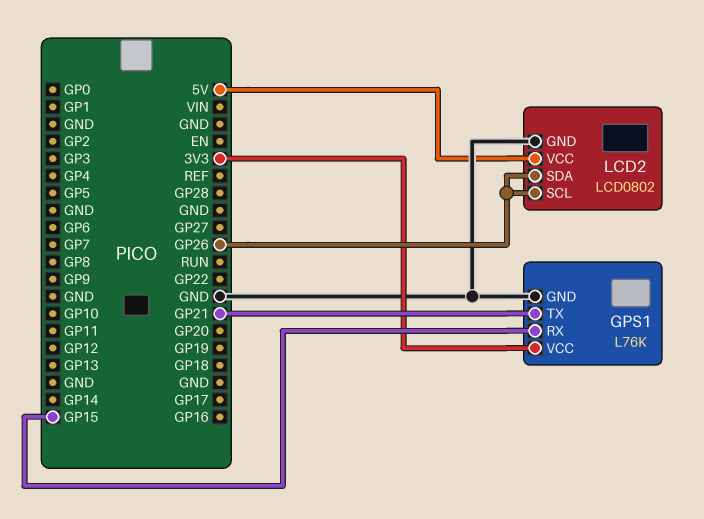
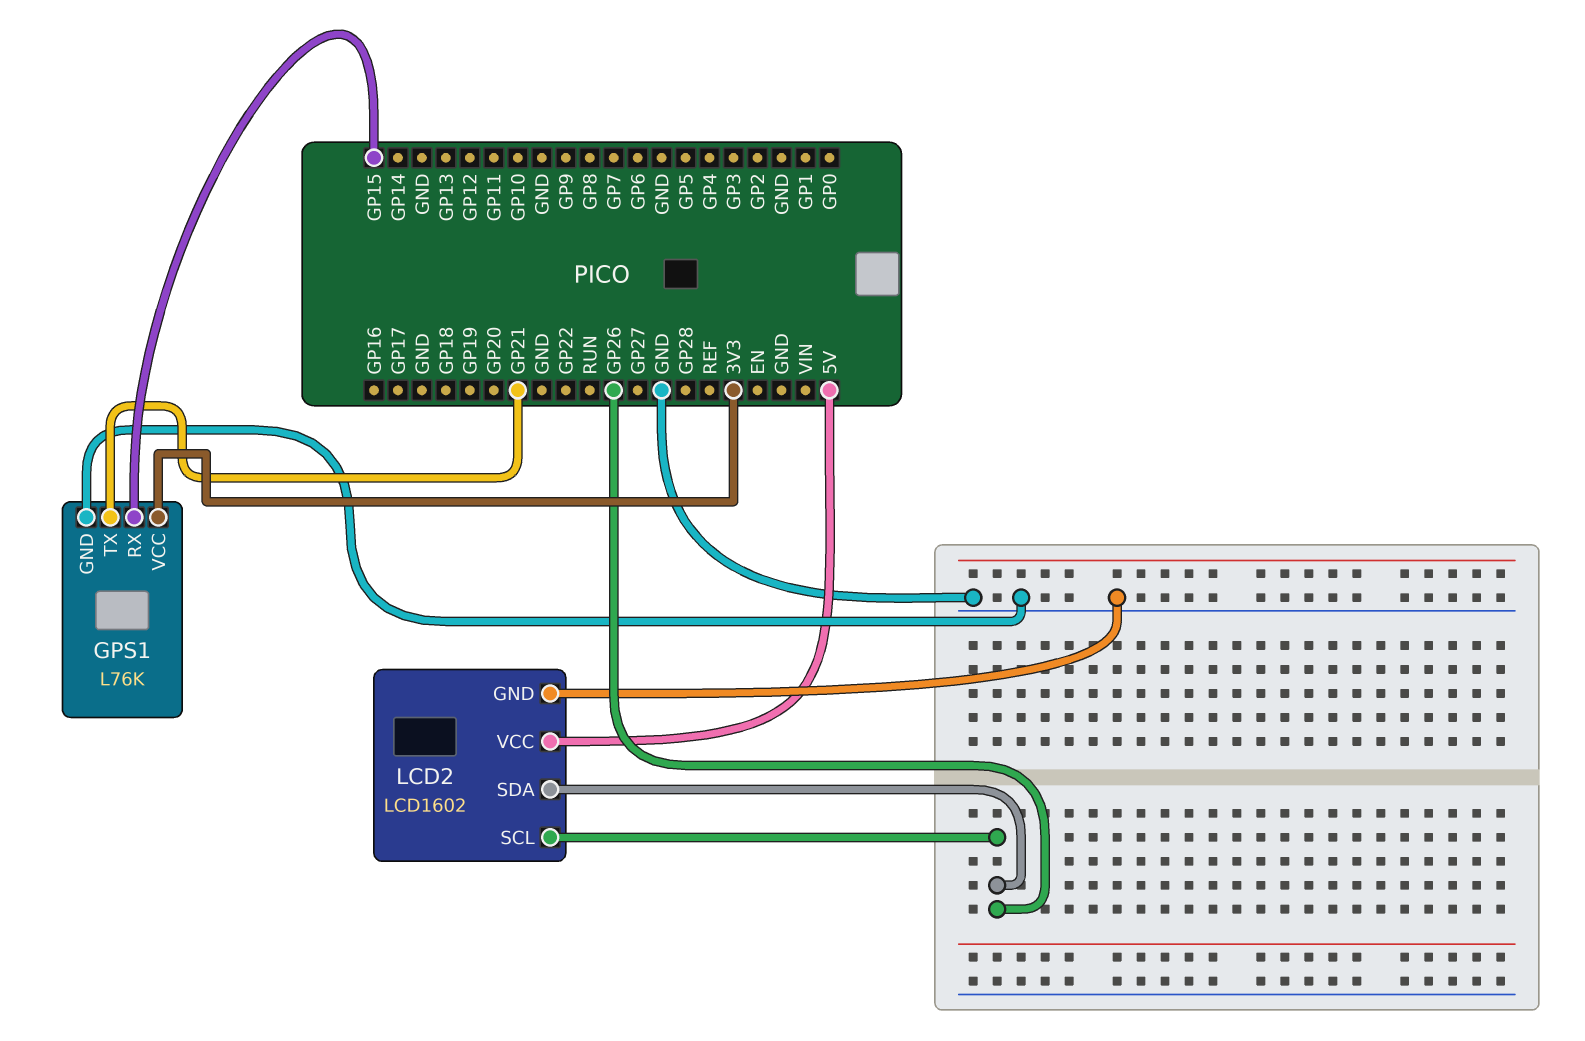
LCD2: LCD0802 -> LCD1602

